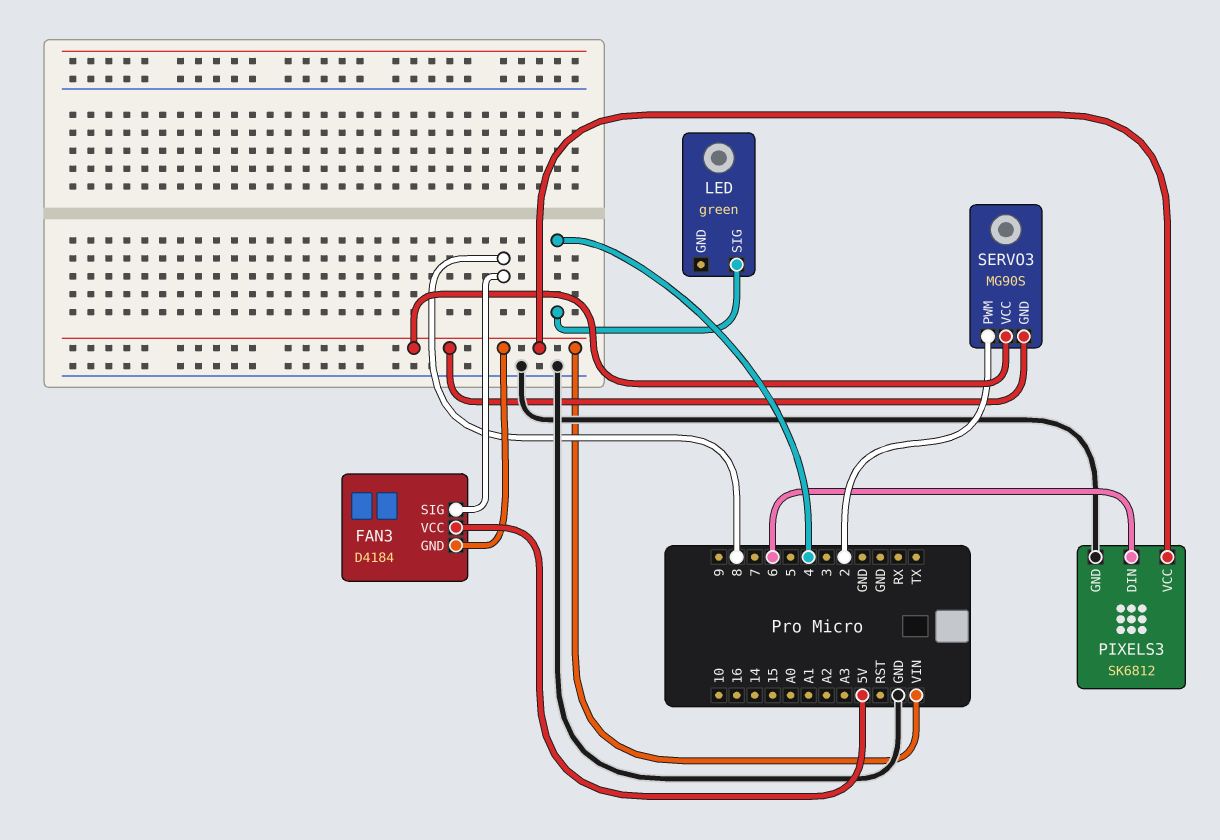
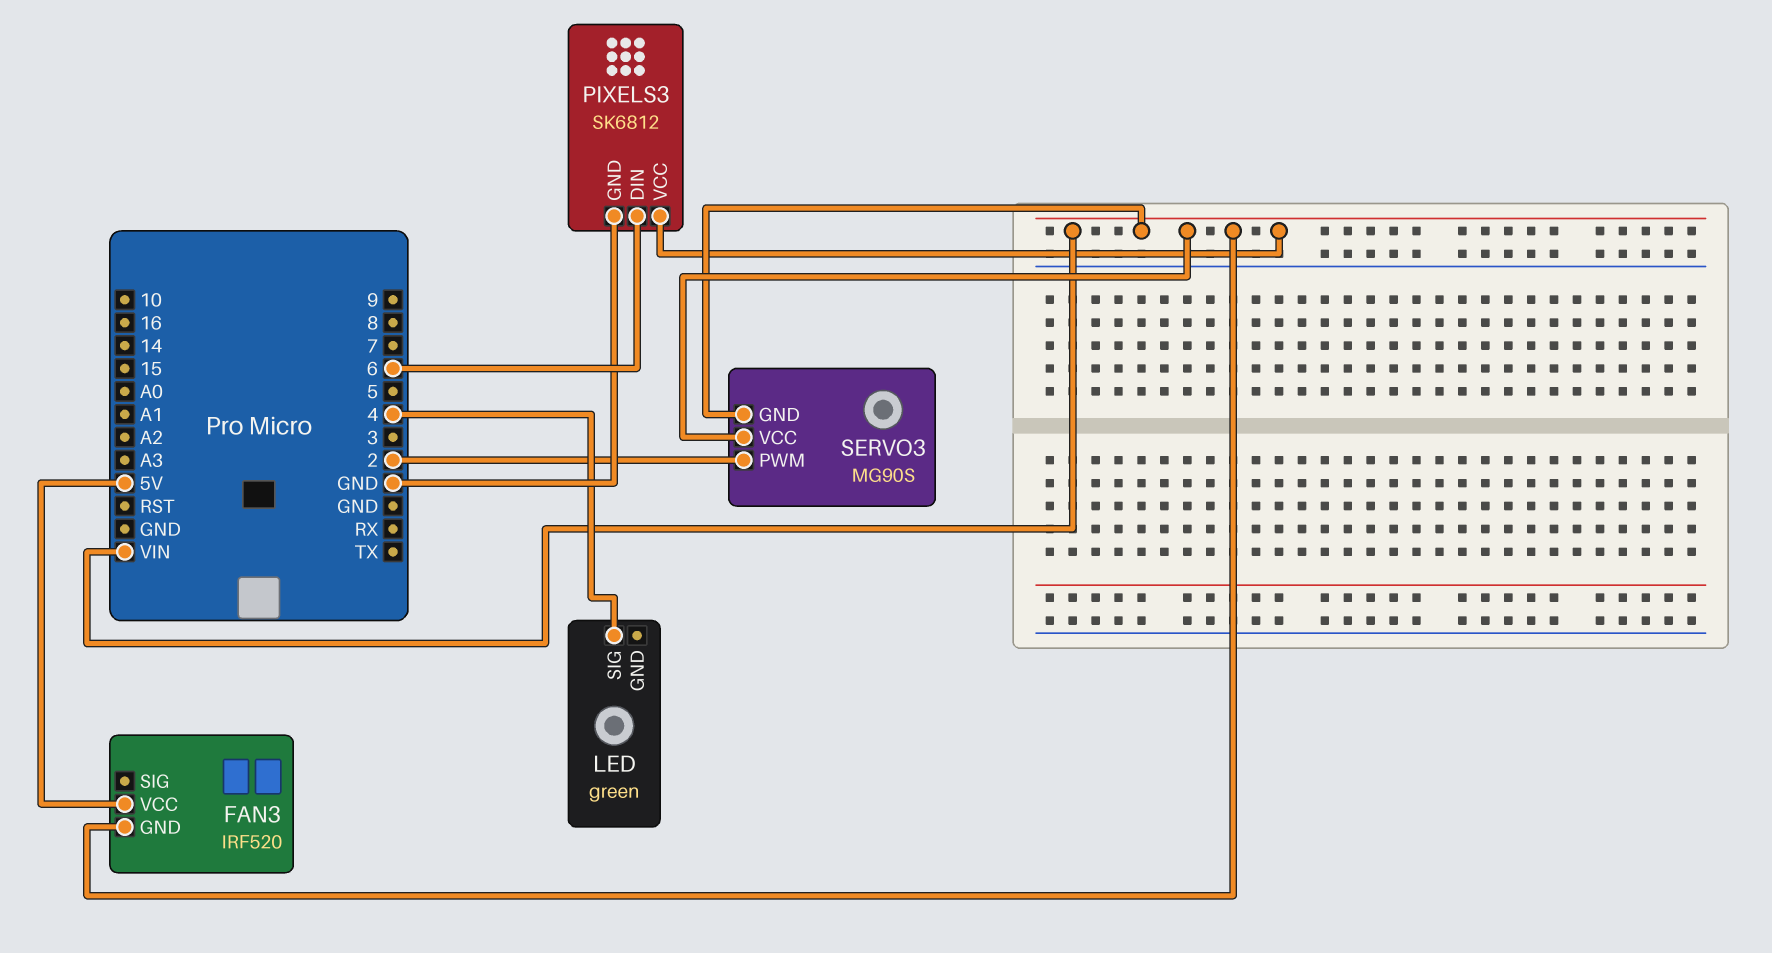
FAN3: D4184 -> IRF520
FAN3 pin SIG: 8 -> none

